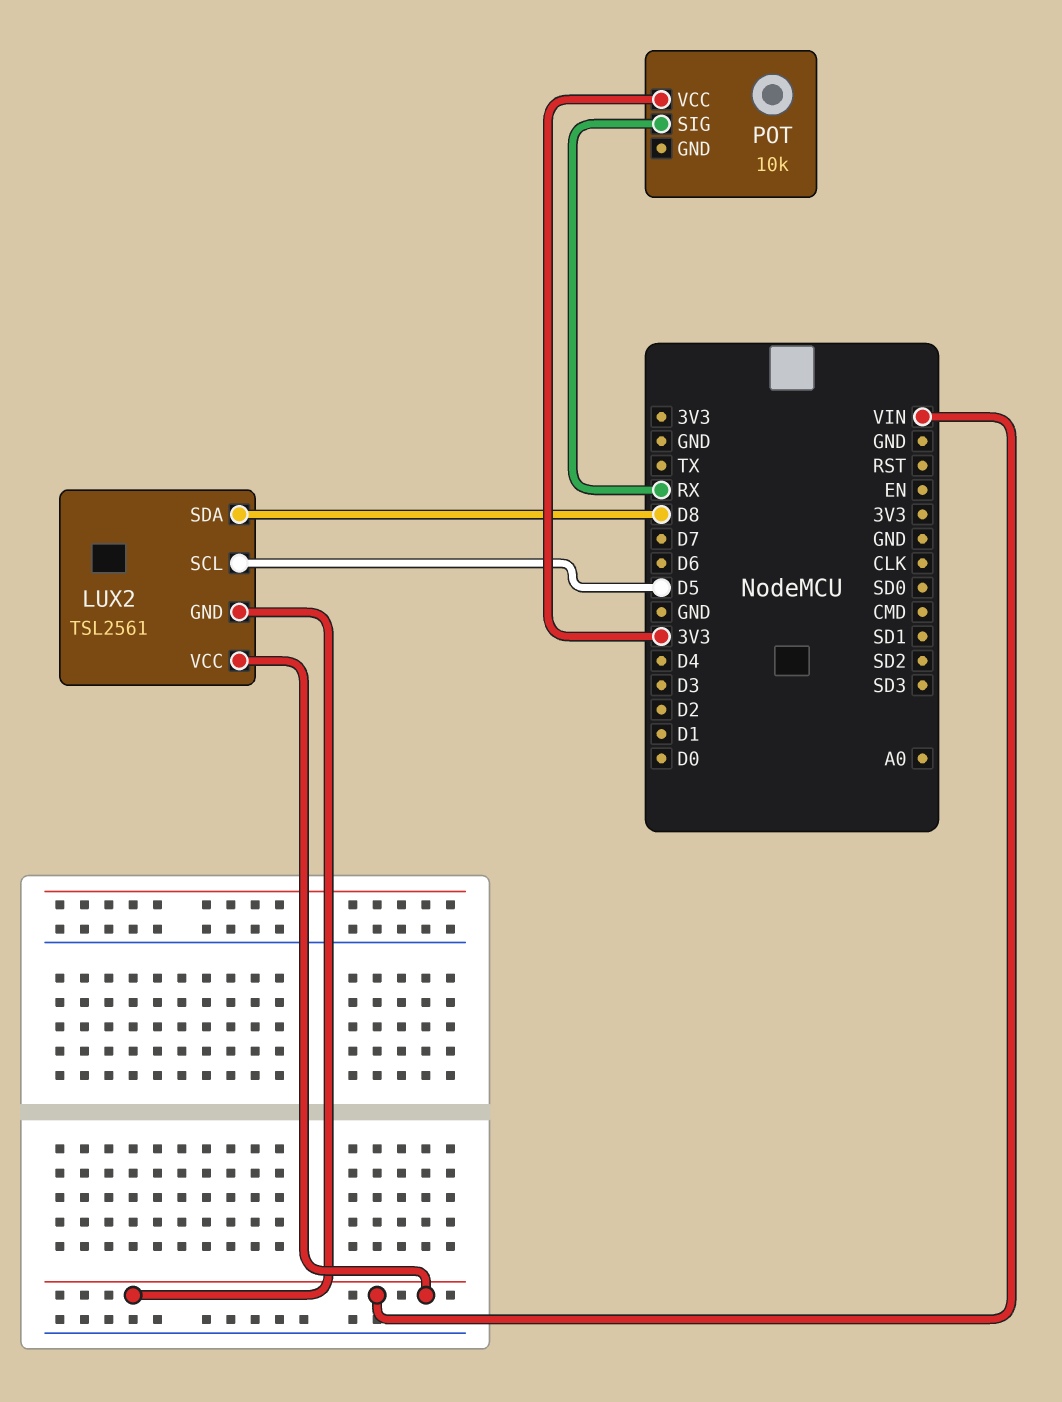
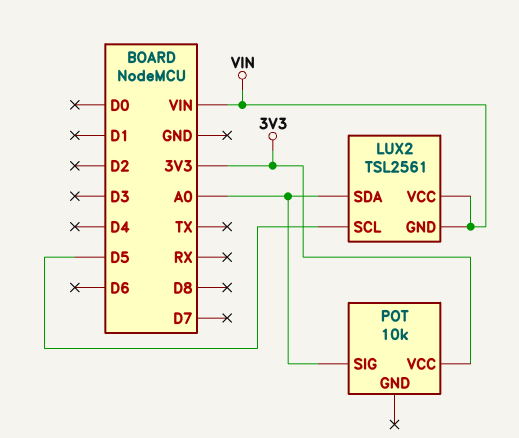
LUX2 pin SDA: D8 -> A0
POT pin SIG: RX -> A0

